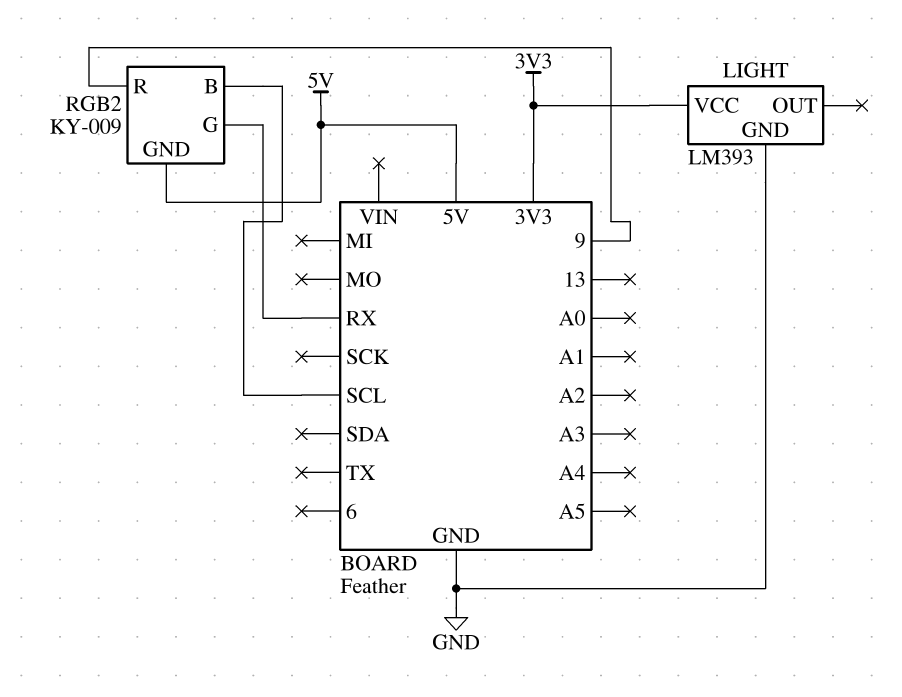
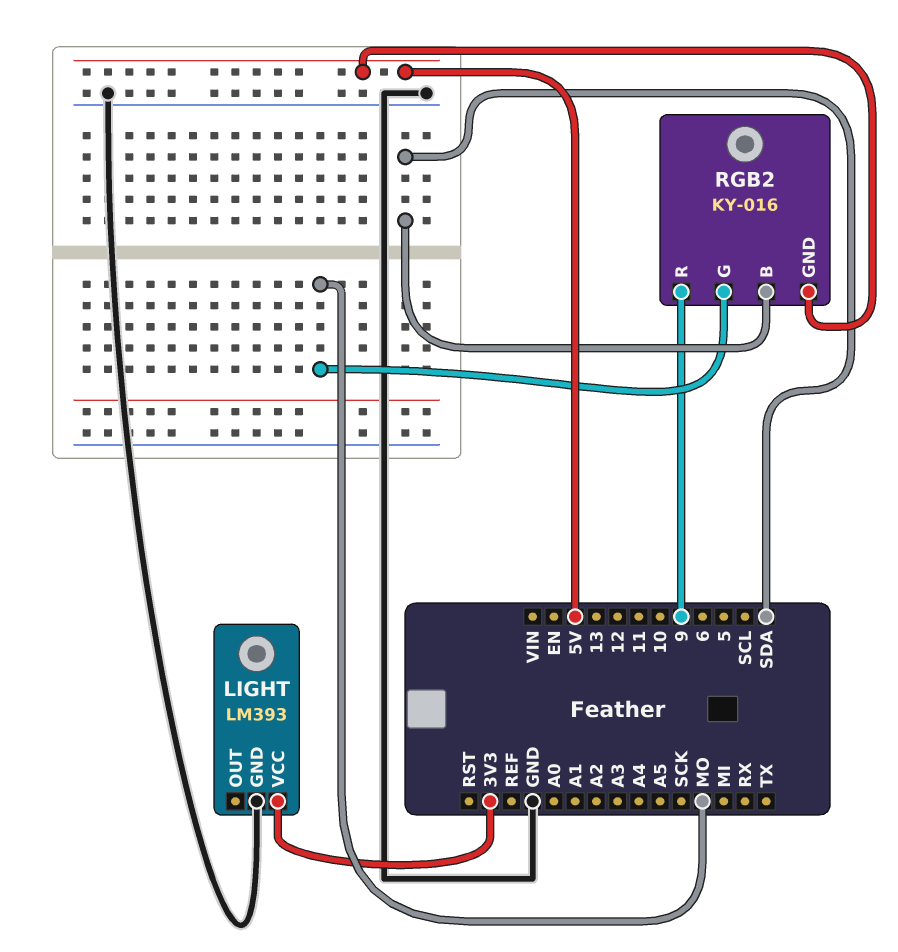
RGB2: KY-009 -> KY-016
RGB2 pin B: SCL -> SDA
RGB2 pin G: RX -> MO

